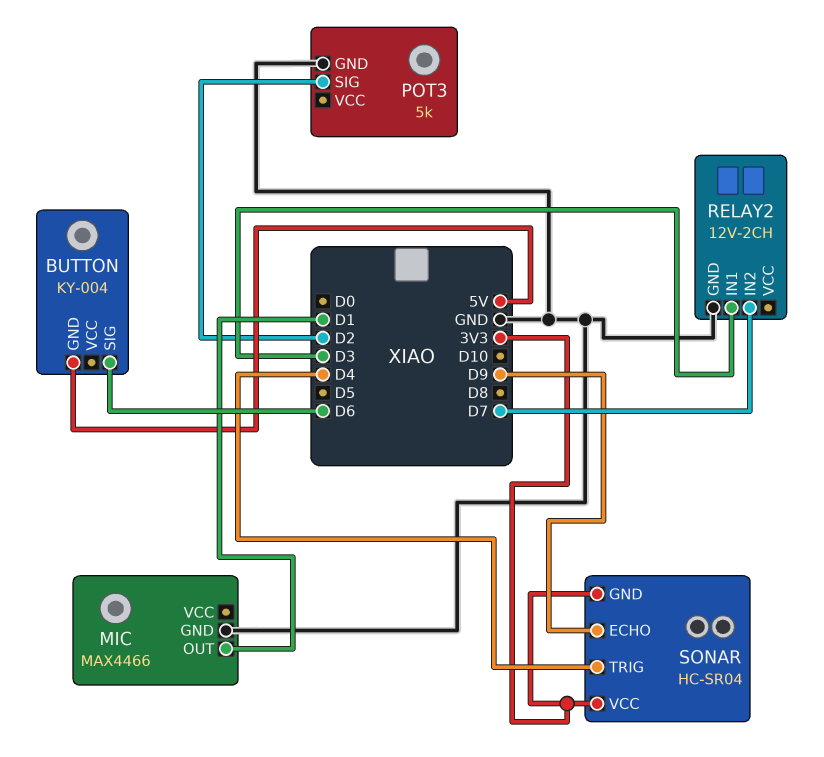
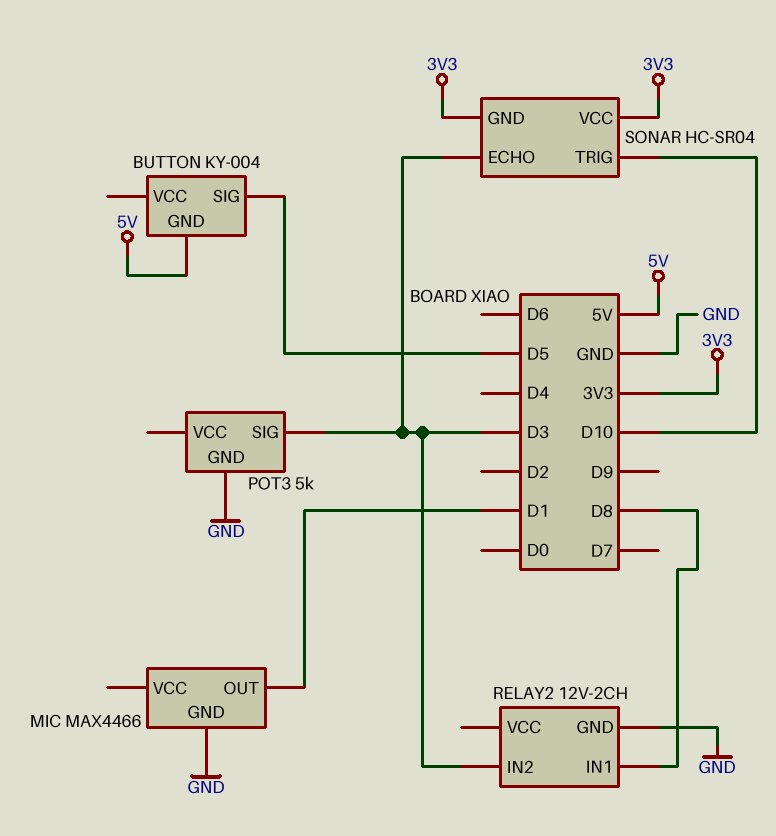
BUTTON pin SIG: D6 -> D5
POT3 pin SIG: D2 -> D3
RELAY2 pin IN1: D3 -> D8
RELAY2 pin IN2: D7 -> D3
SONAR pin ECHO: D9 -> D3
SONAR pin TRIG: D4 -> D10

